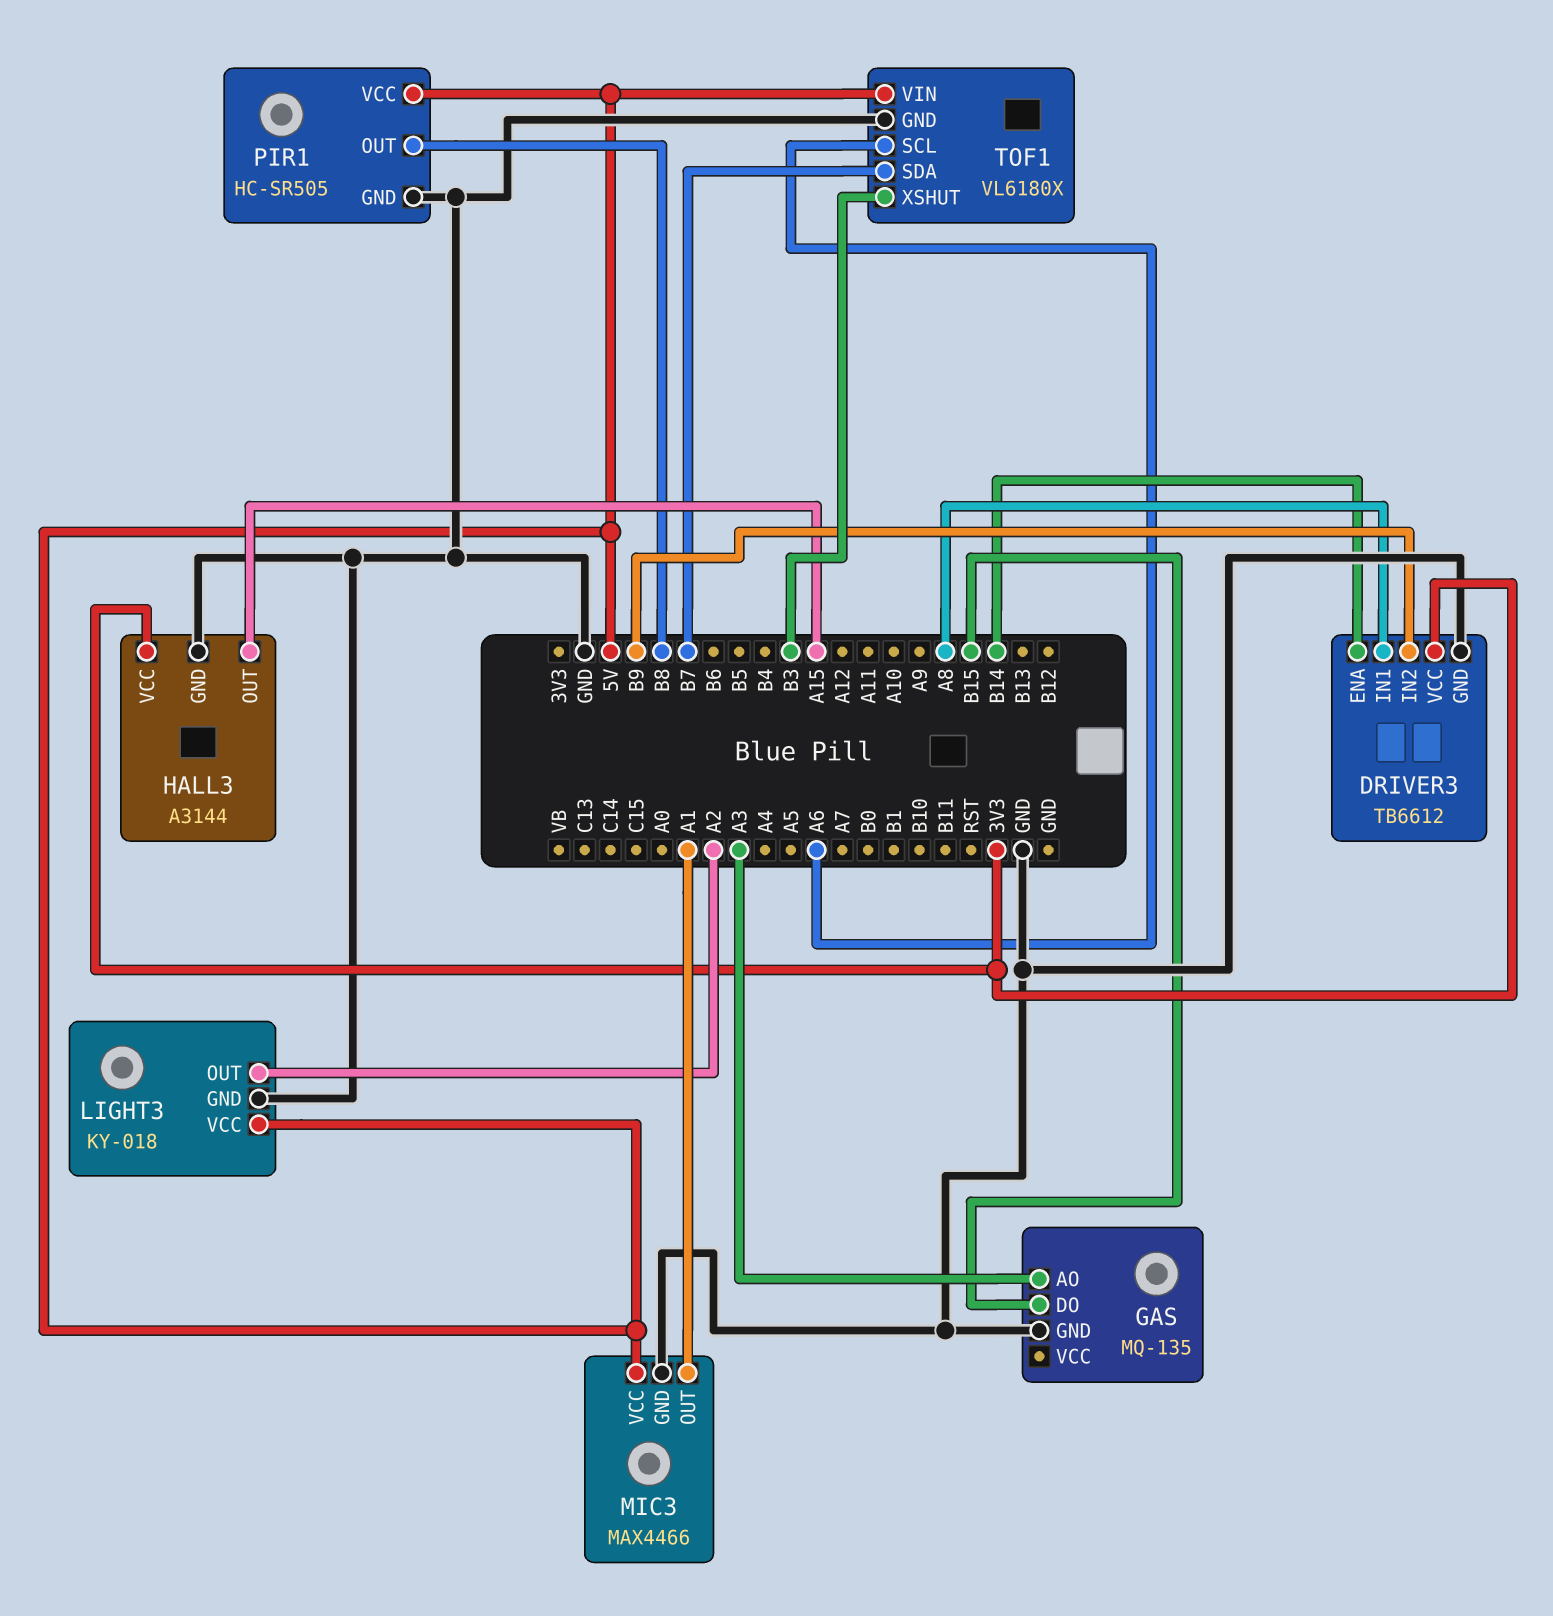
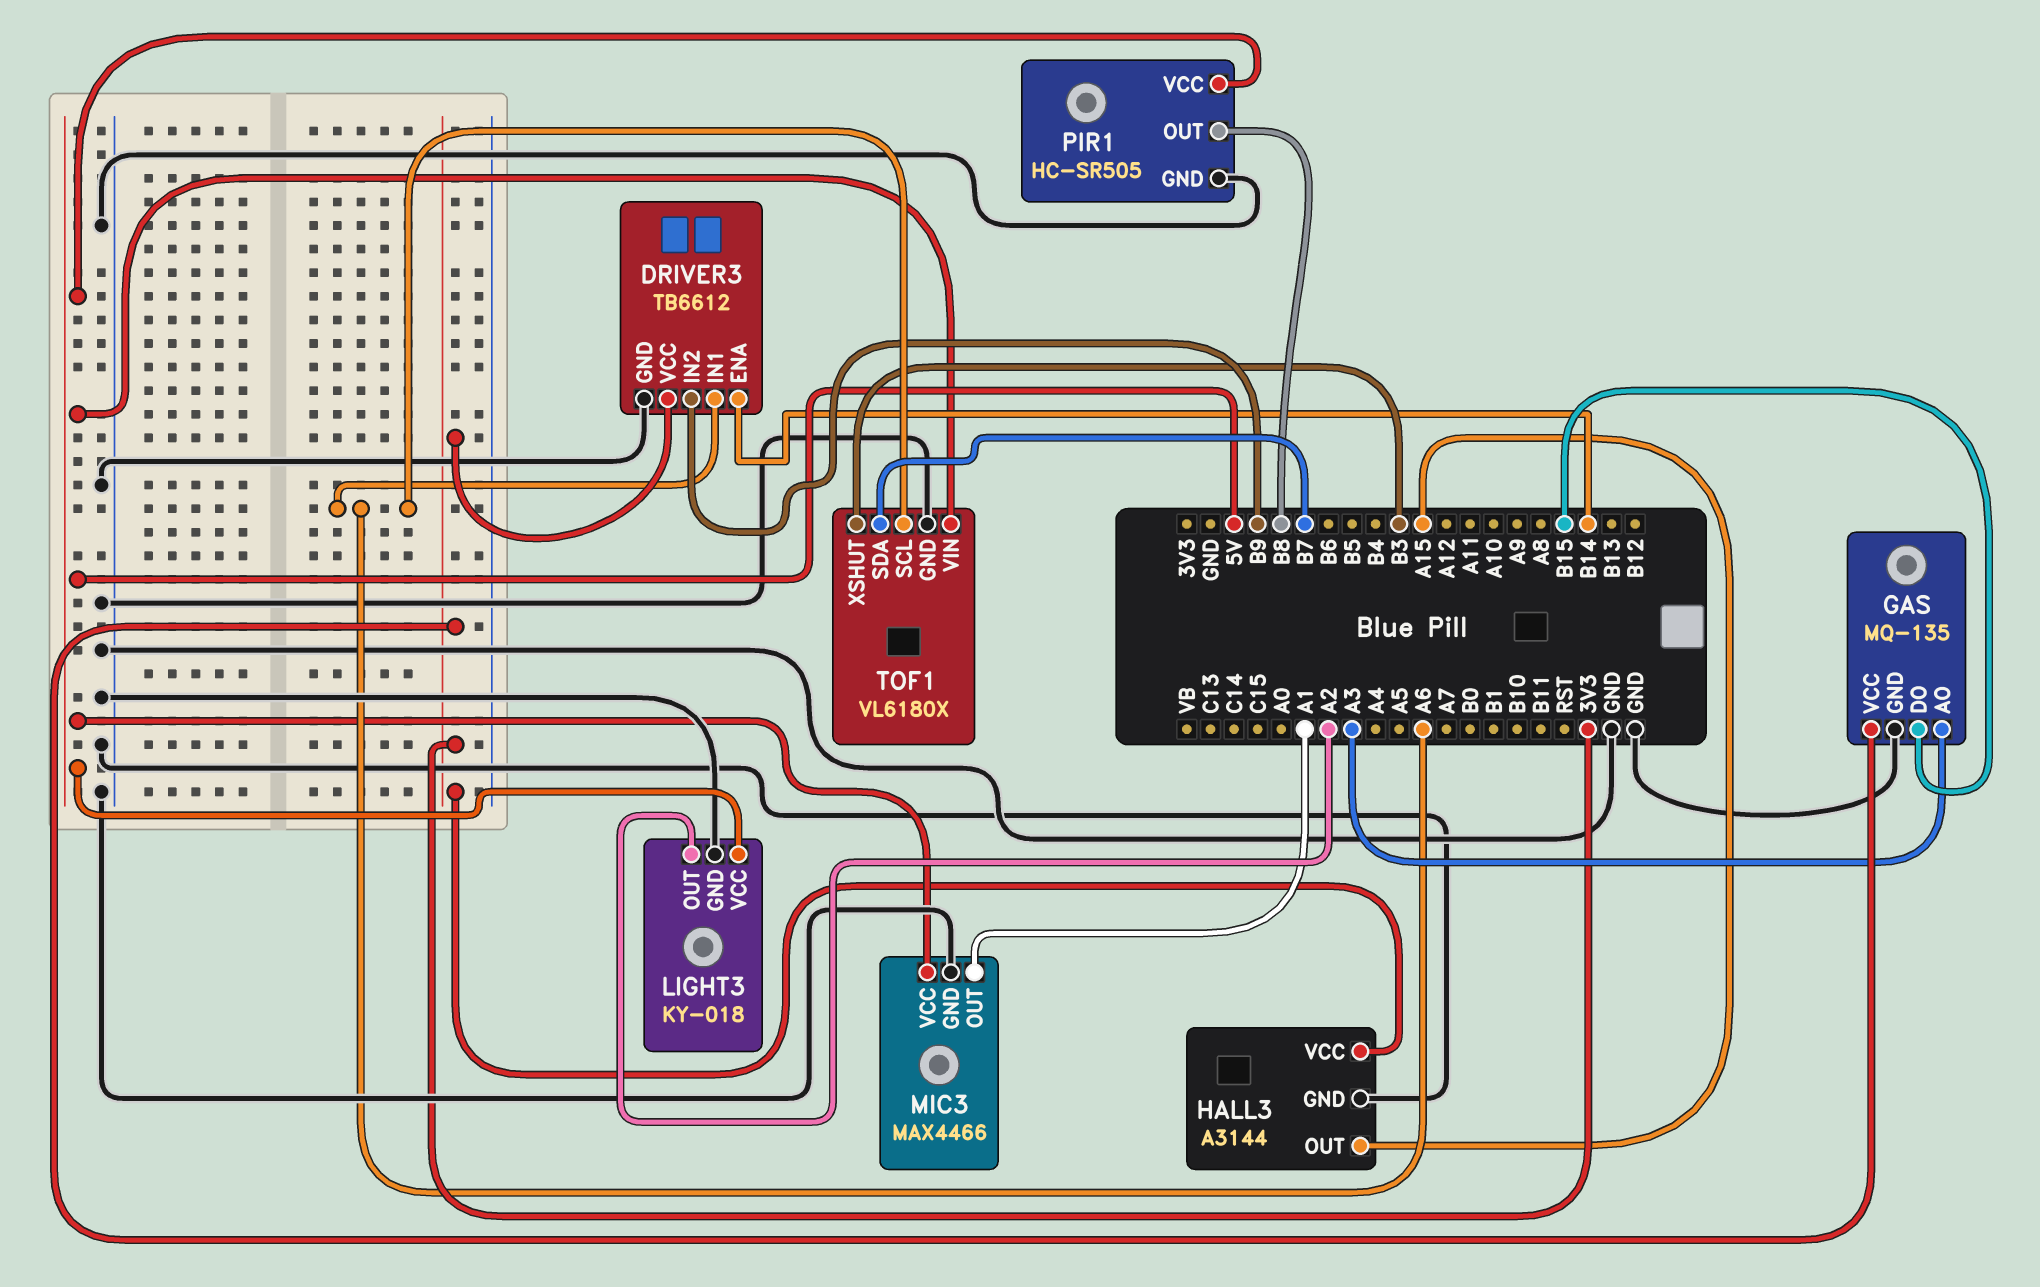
DRIVER3 pin IN1: A8 -> A6
GAS pin VCC: none -> 3V3

